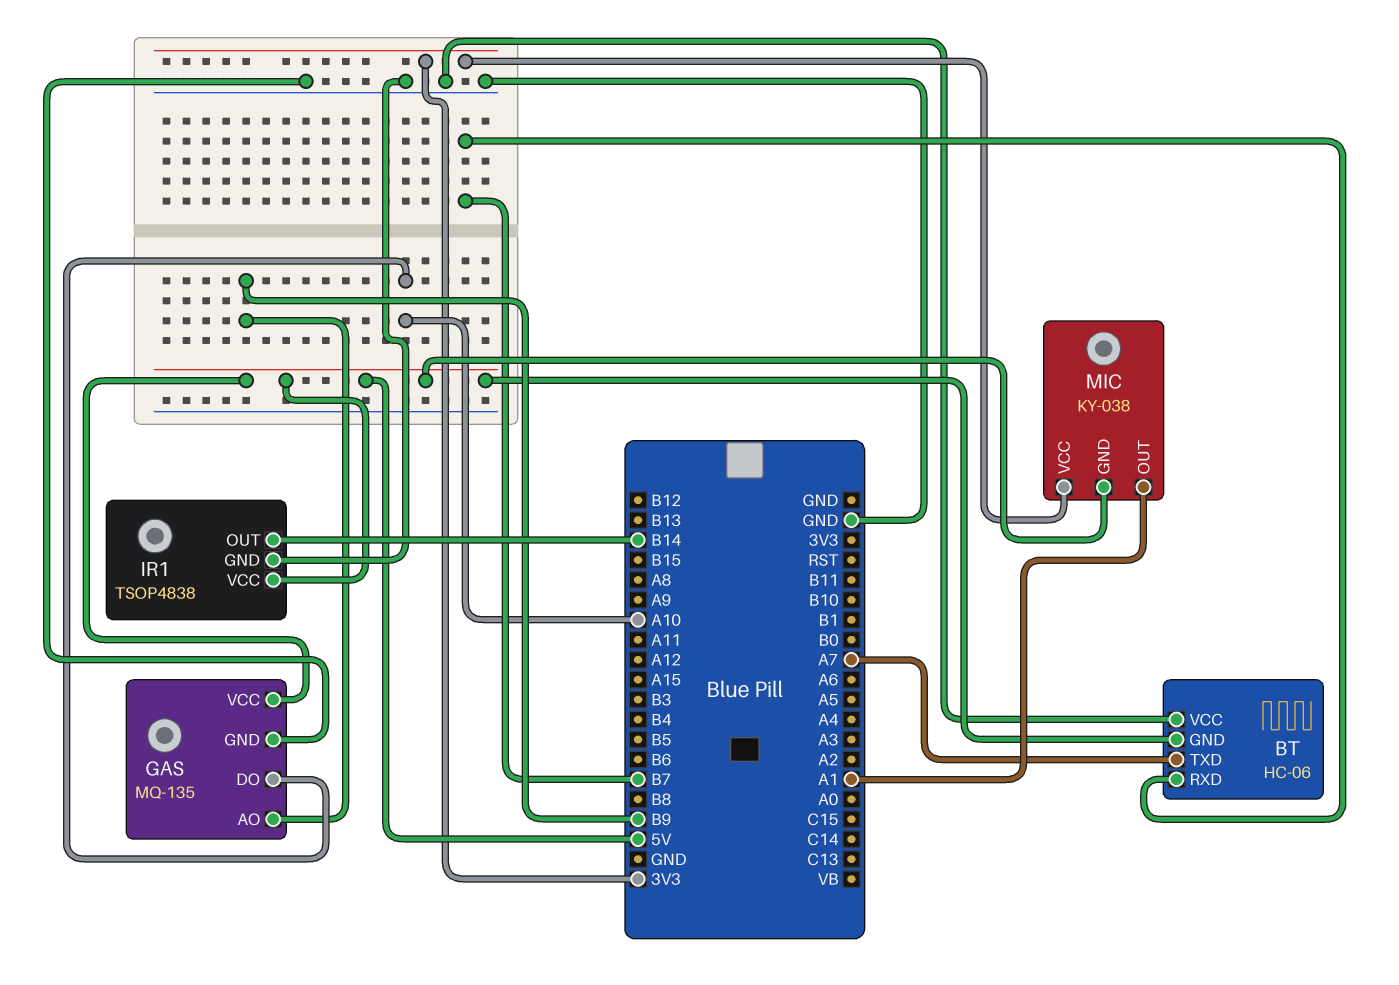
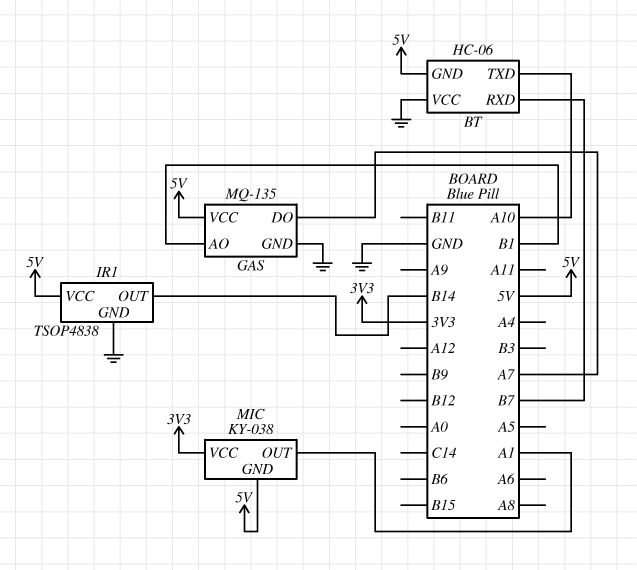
BT pin TXD: A7 -> A10
GAS pin AO: B9 -> B1
GAS pin DO: A10 -> A7

